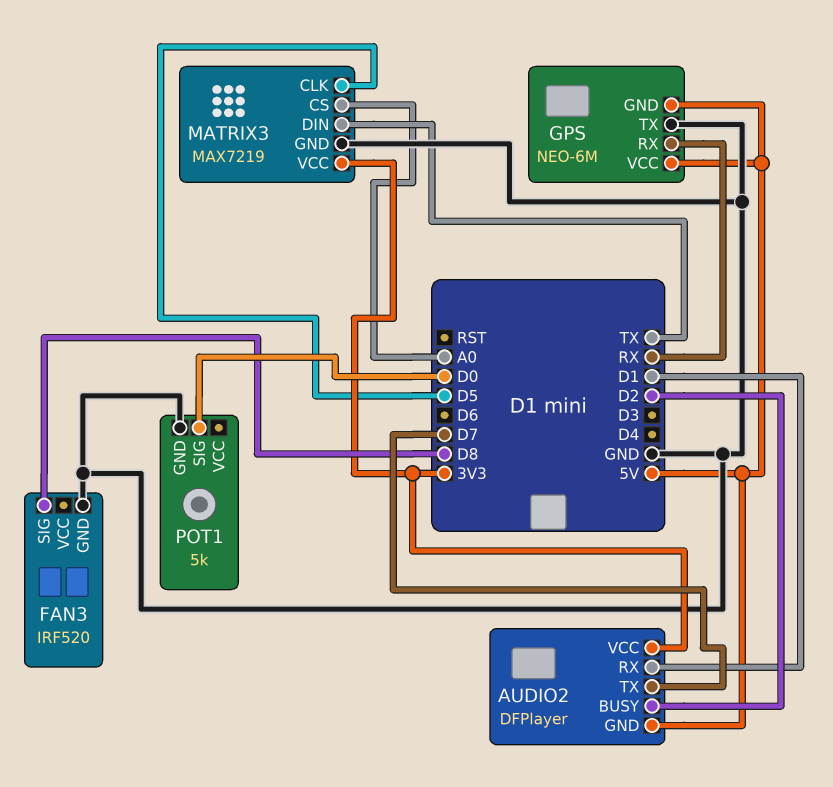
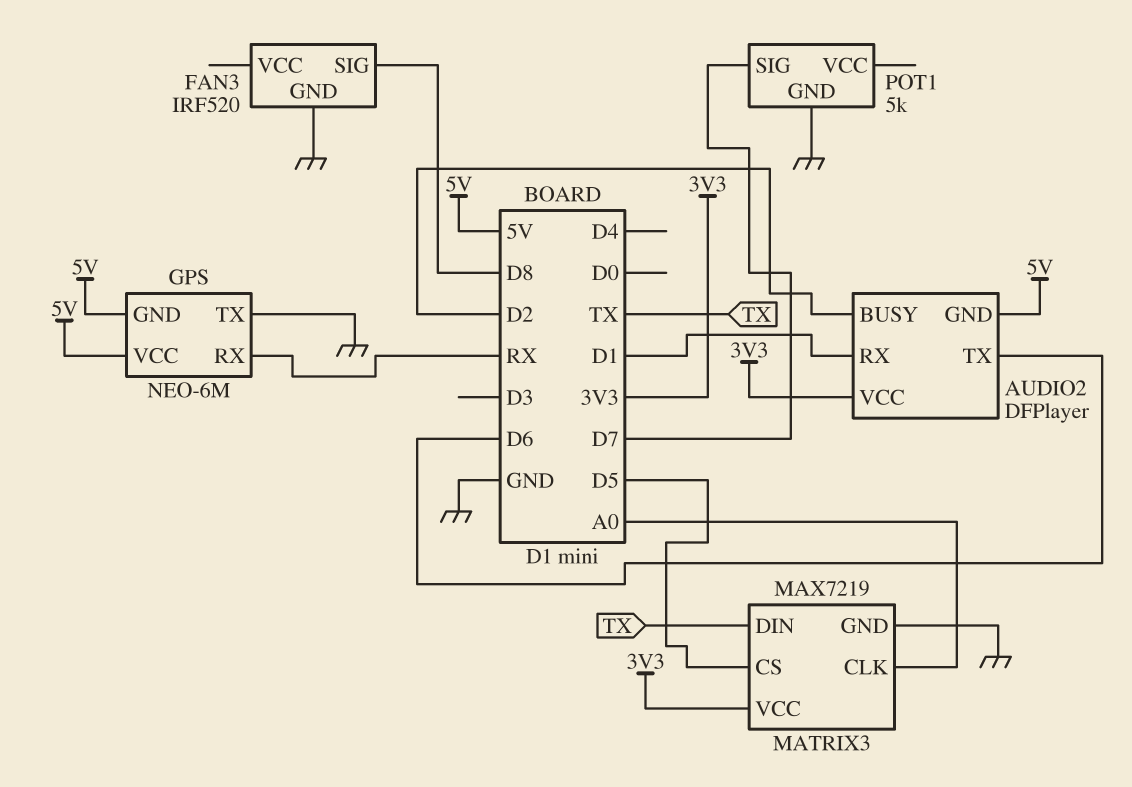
AUDIO2 pin TX: D7 -> D6
MATRIX3 pin CLK: D5 -> A0
MATRIX3 pin CS: A0 -> D5
POT1 pin SIG: D0 -> D7

